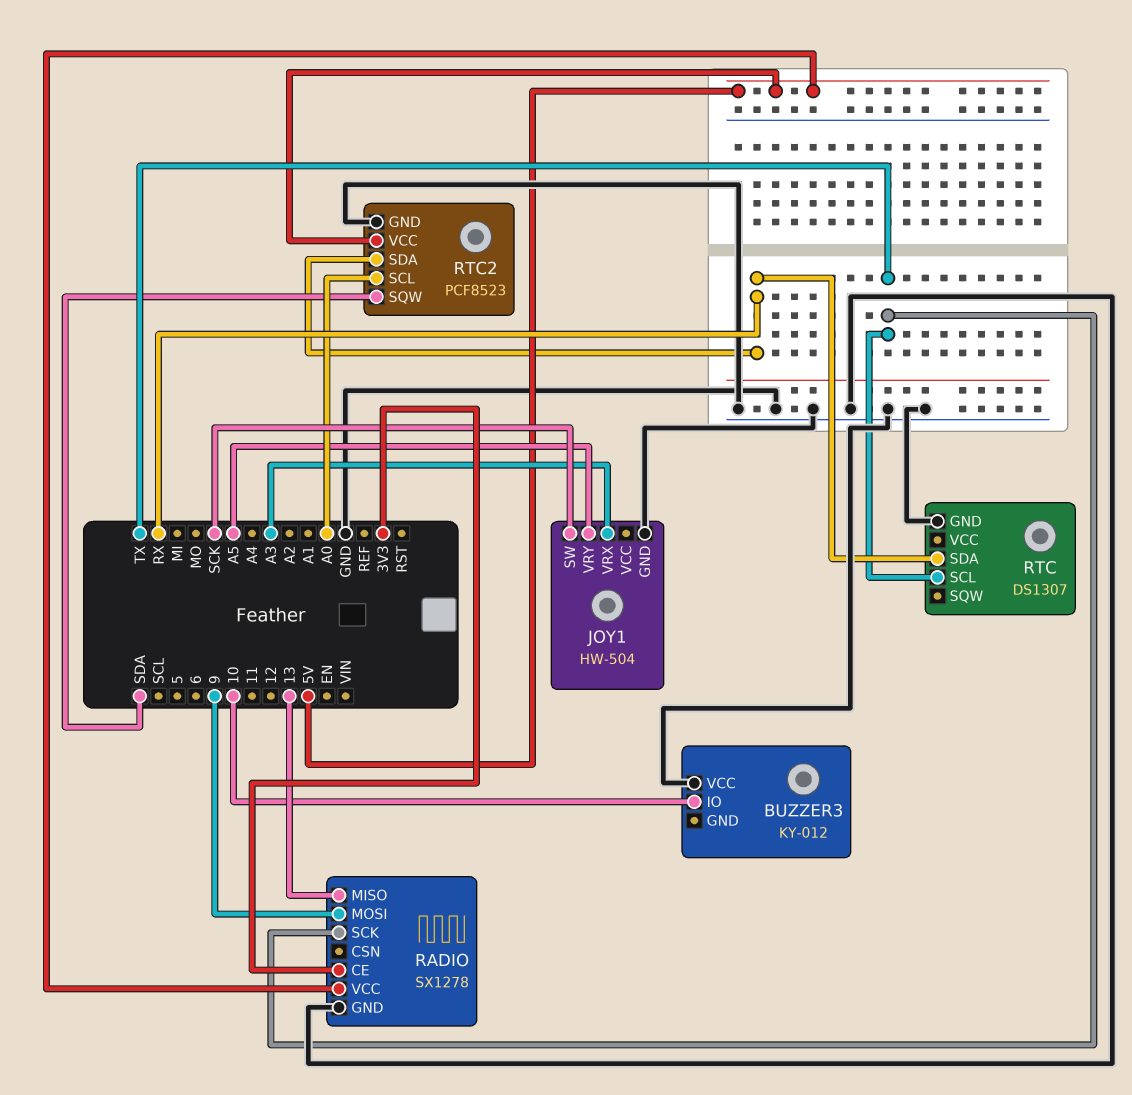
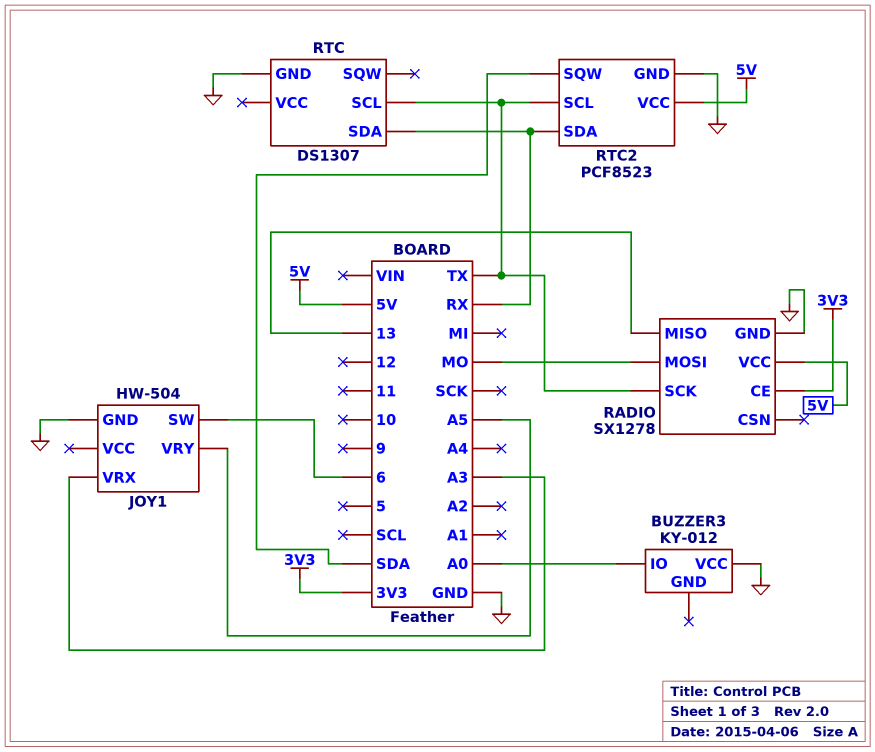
BUZZER3 pin IO: 10 -> A0
JOY1 pin SW: SCK -> 6
RADIO pin MOSI: 9 -> MO
RTC2 pin SCL: A0 -> TX

